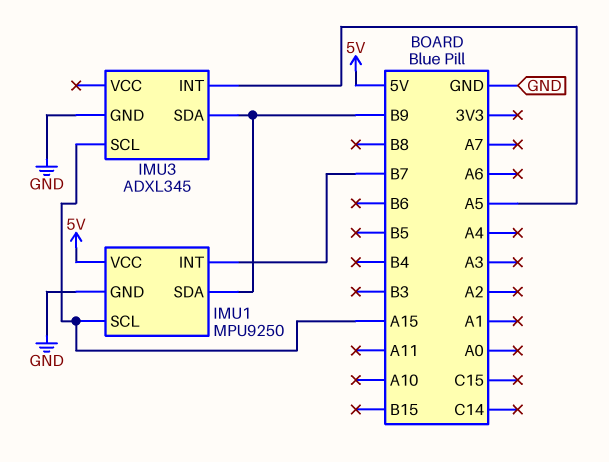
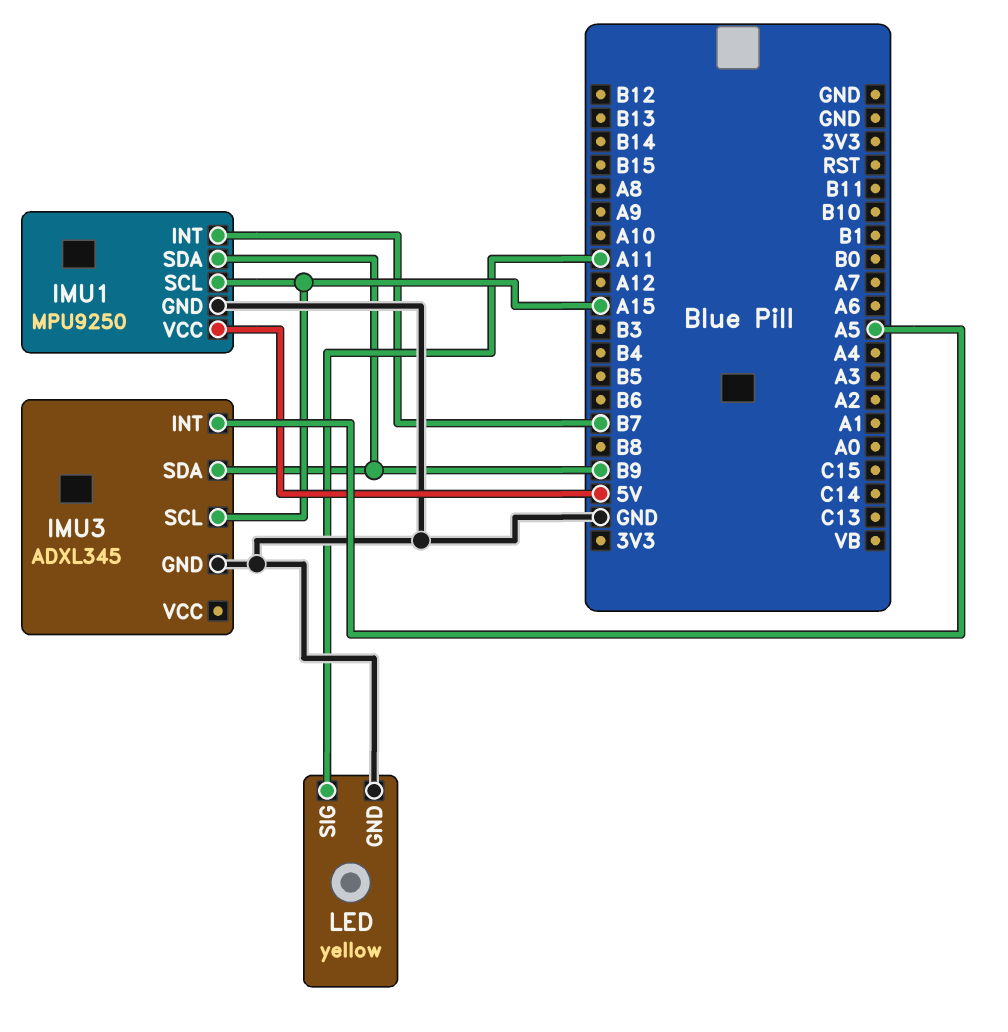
LED: none -> yellow
LED pin GND: none -> GND
LED pin SIG: none -> A11

